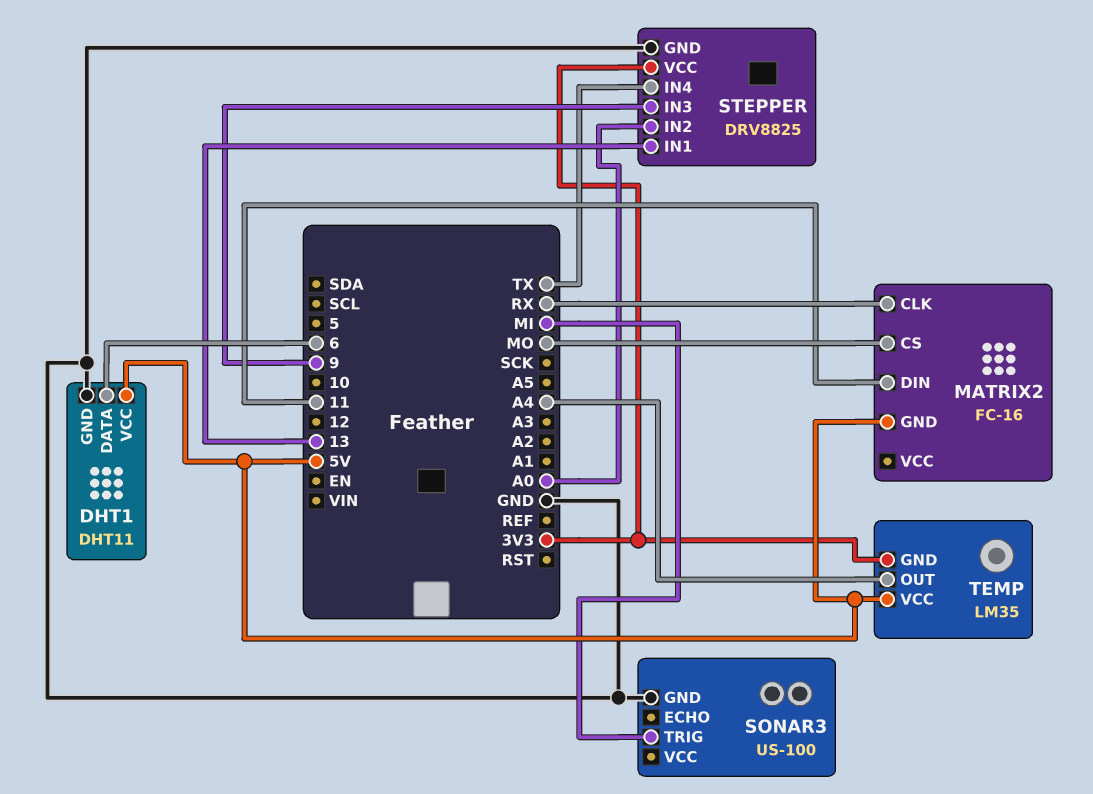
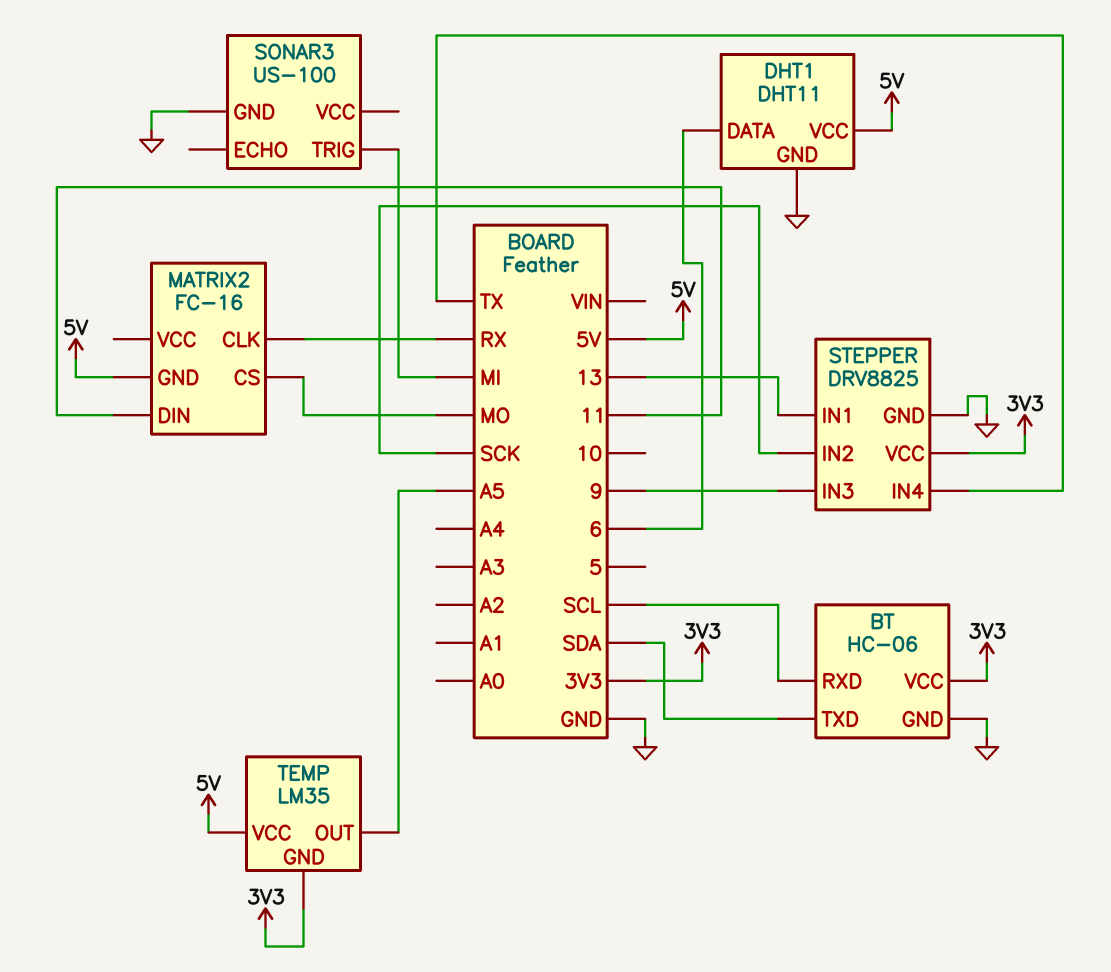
BT: none -> HC-06
BT pin GND: none -> GND
BT pin RXD: none -> SCL
BT pin TXD: none -> SDA
BT pin VCC: none -> 3V3
STEPPER pin IN2: A0 -> SCK
TEMP pin OUT: A4 -> A5

